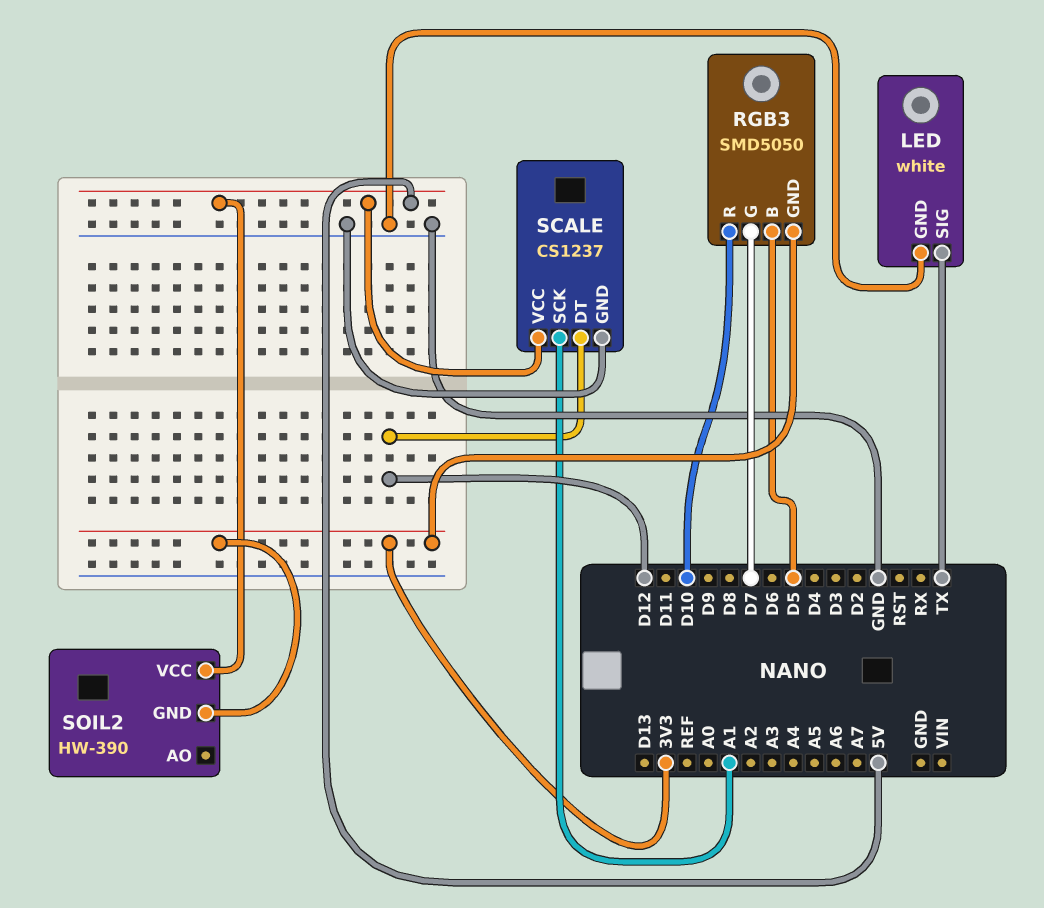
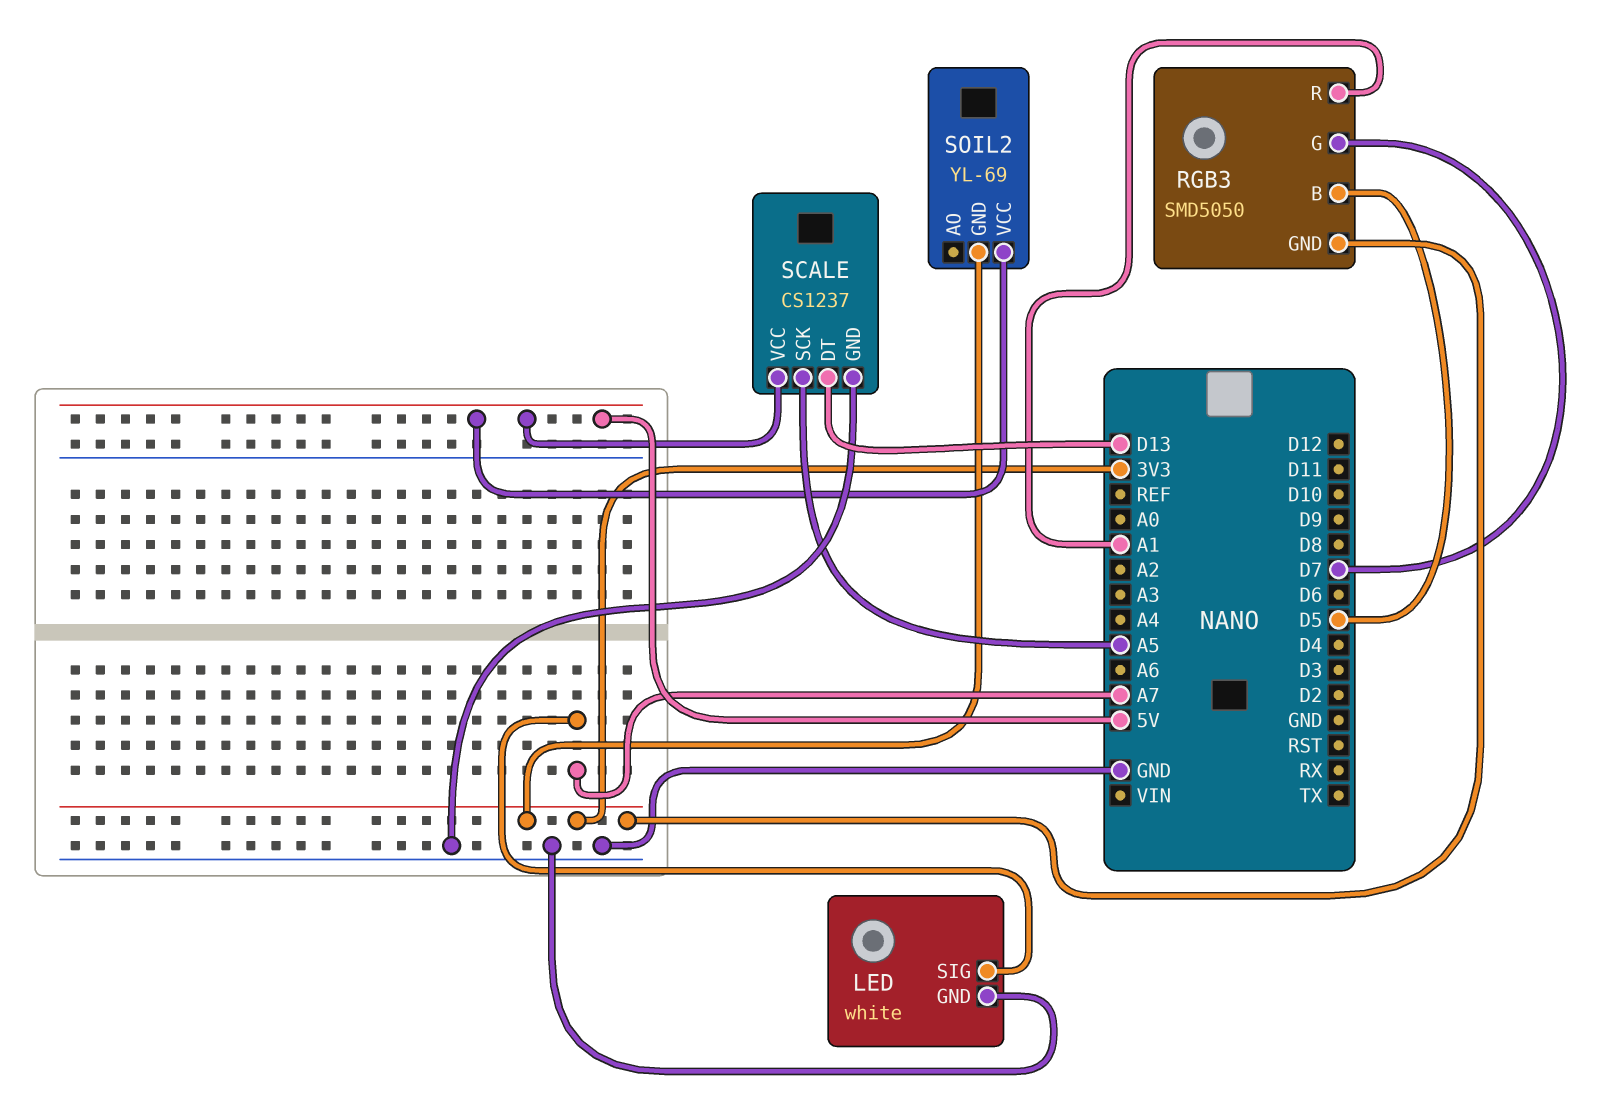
LED pin SIG: TX -> A7
RGB3 pin R: D10 -> A1
SCALE pin DT: D12 -> D13
SCALE pin SCK: A1 -> A5
SOIL2: HW-390 -> YL-69

